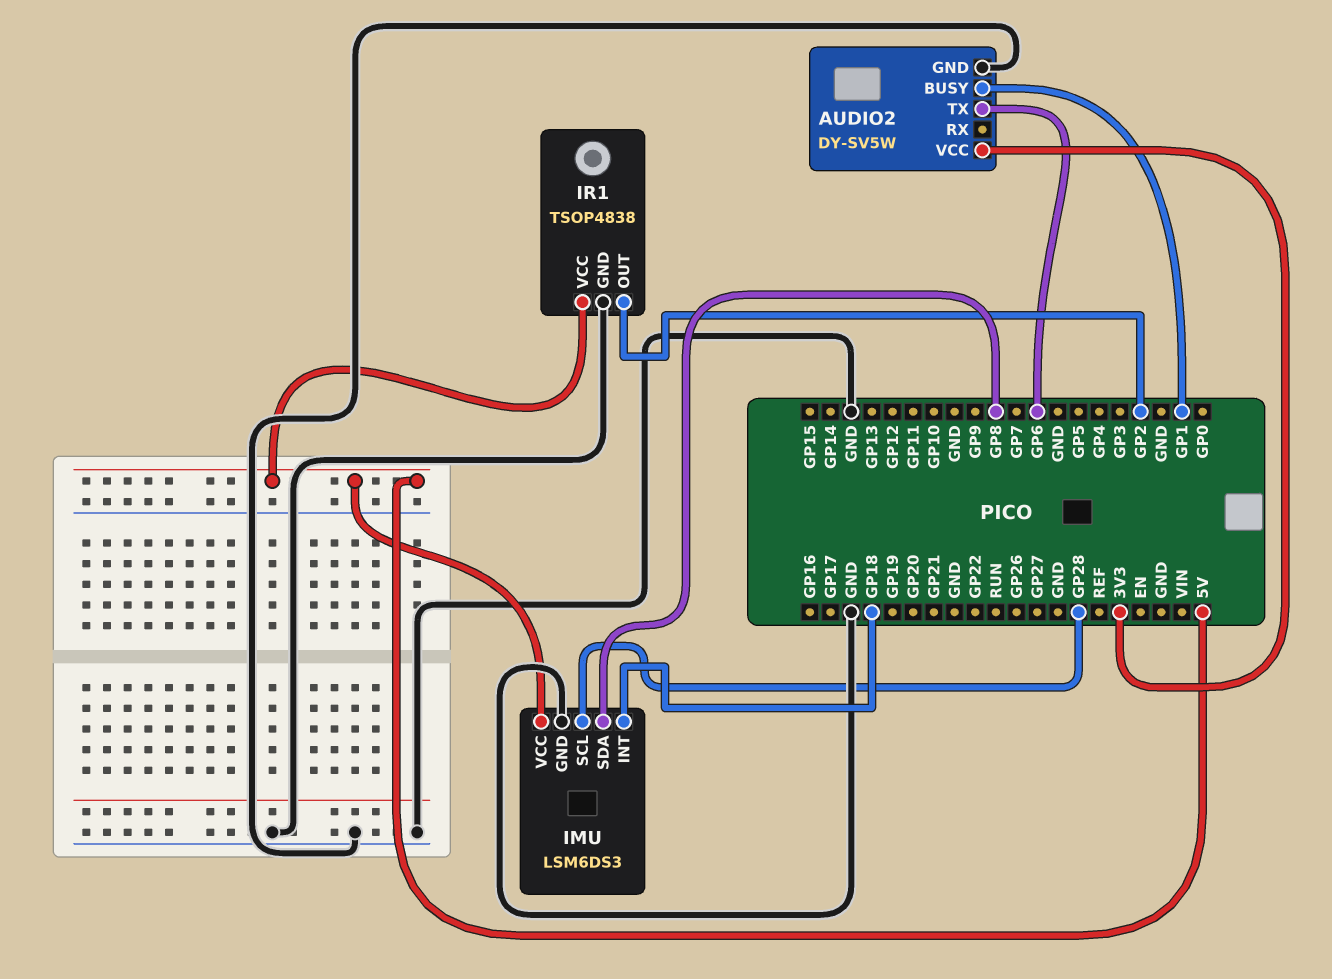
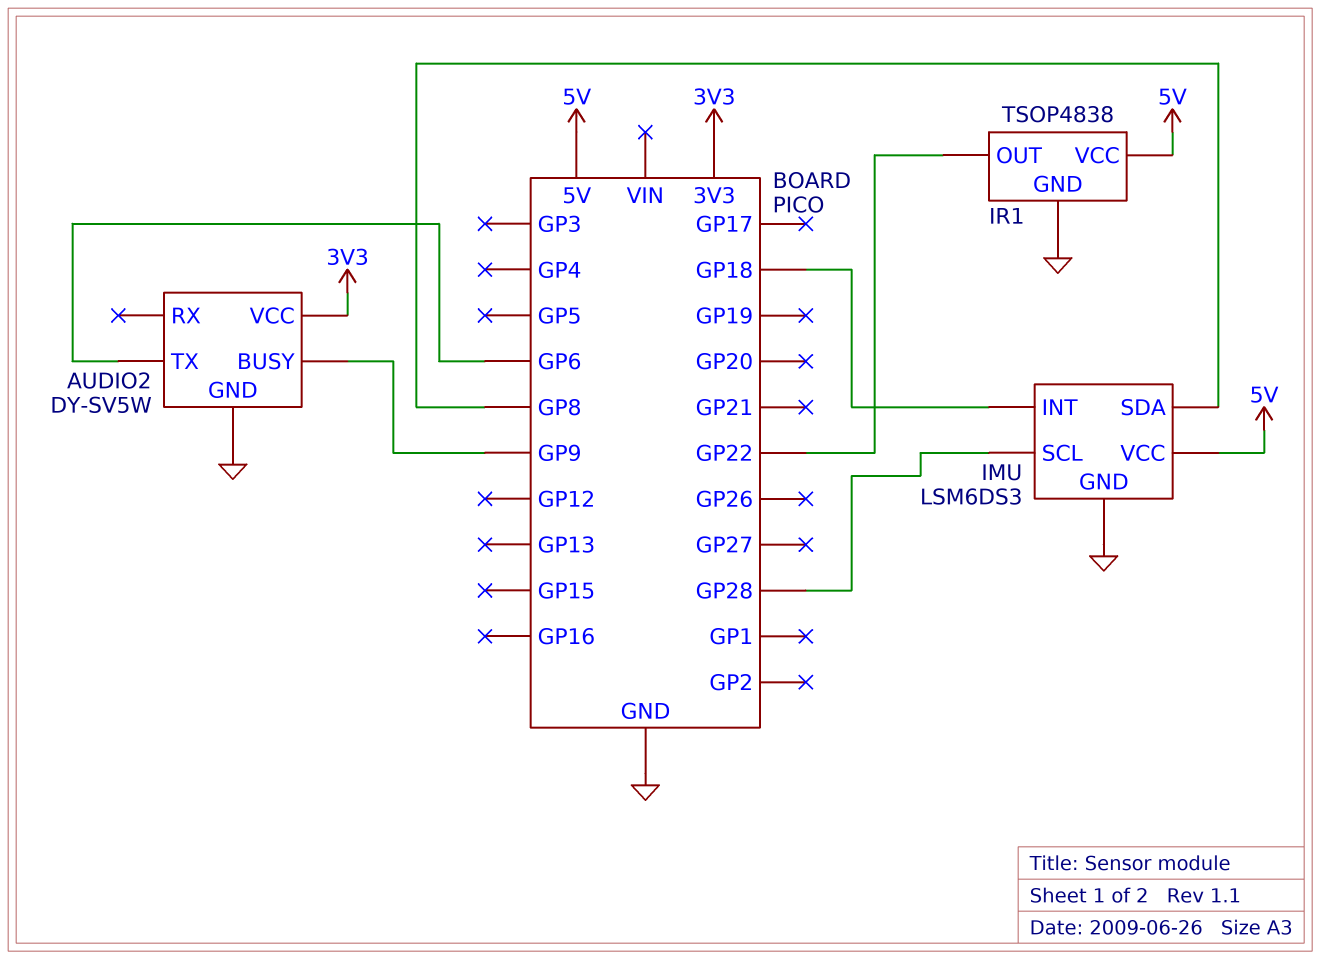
AUDIO2 pin BUSY: GP1 -> GP9
IR1 pin OUT: GP2 -> GP22

